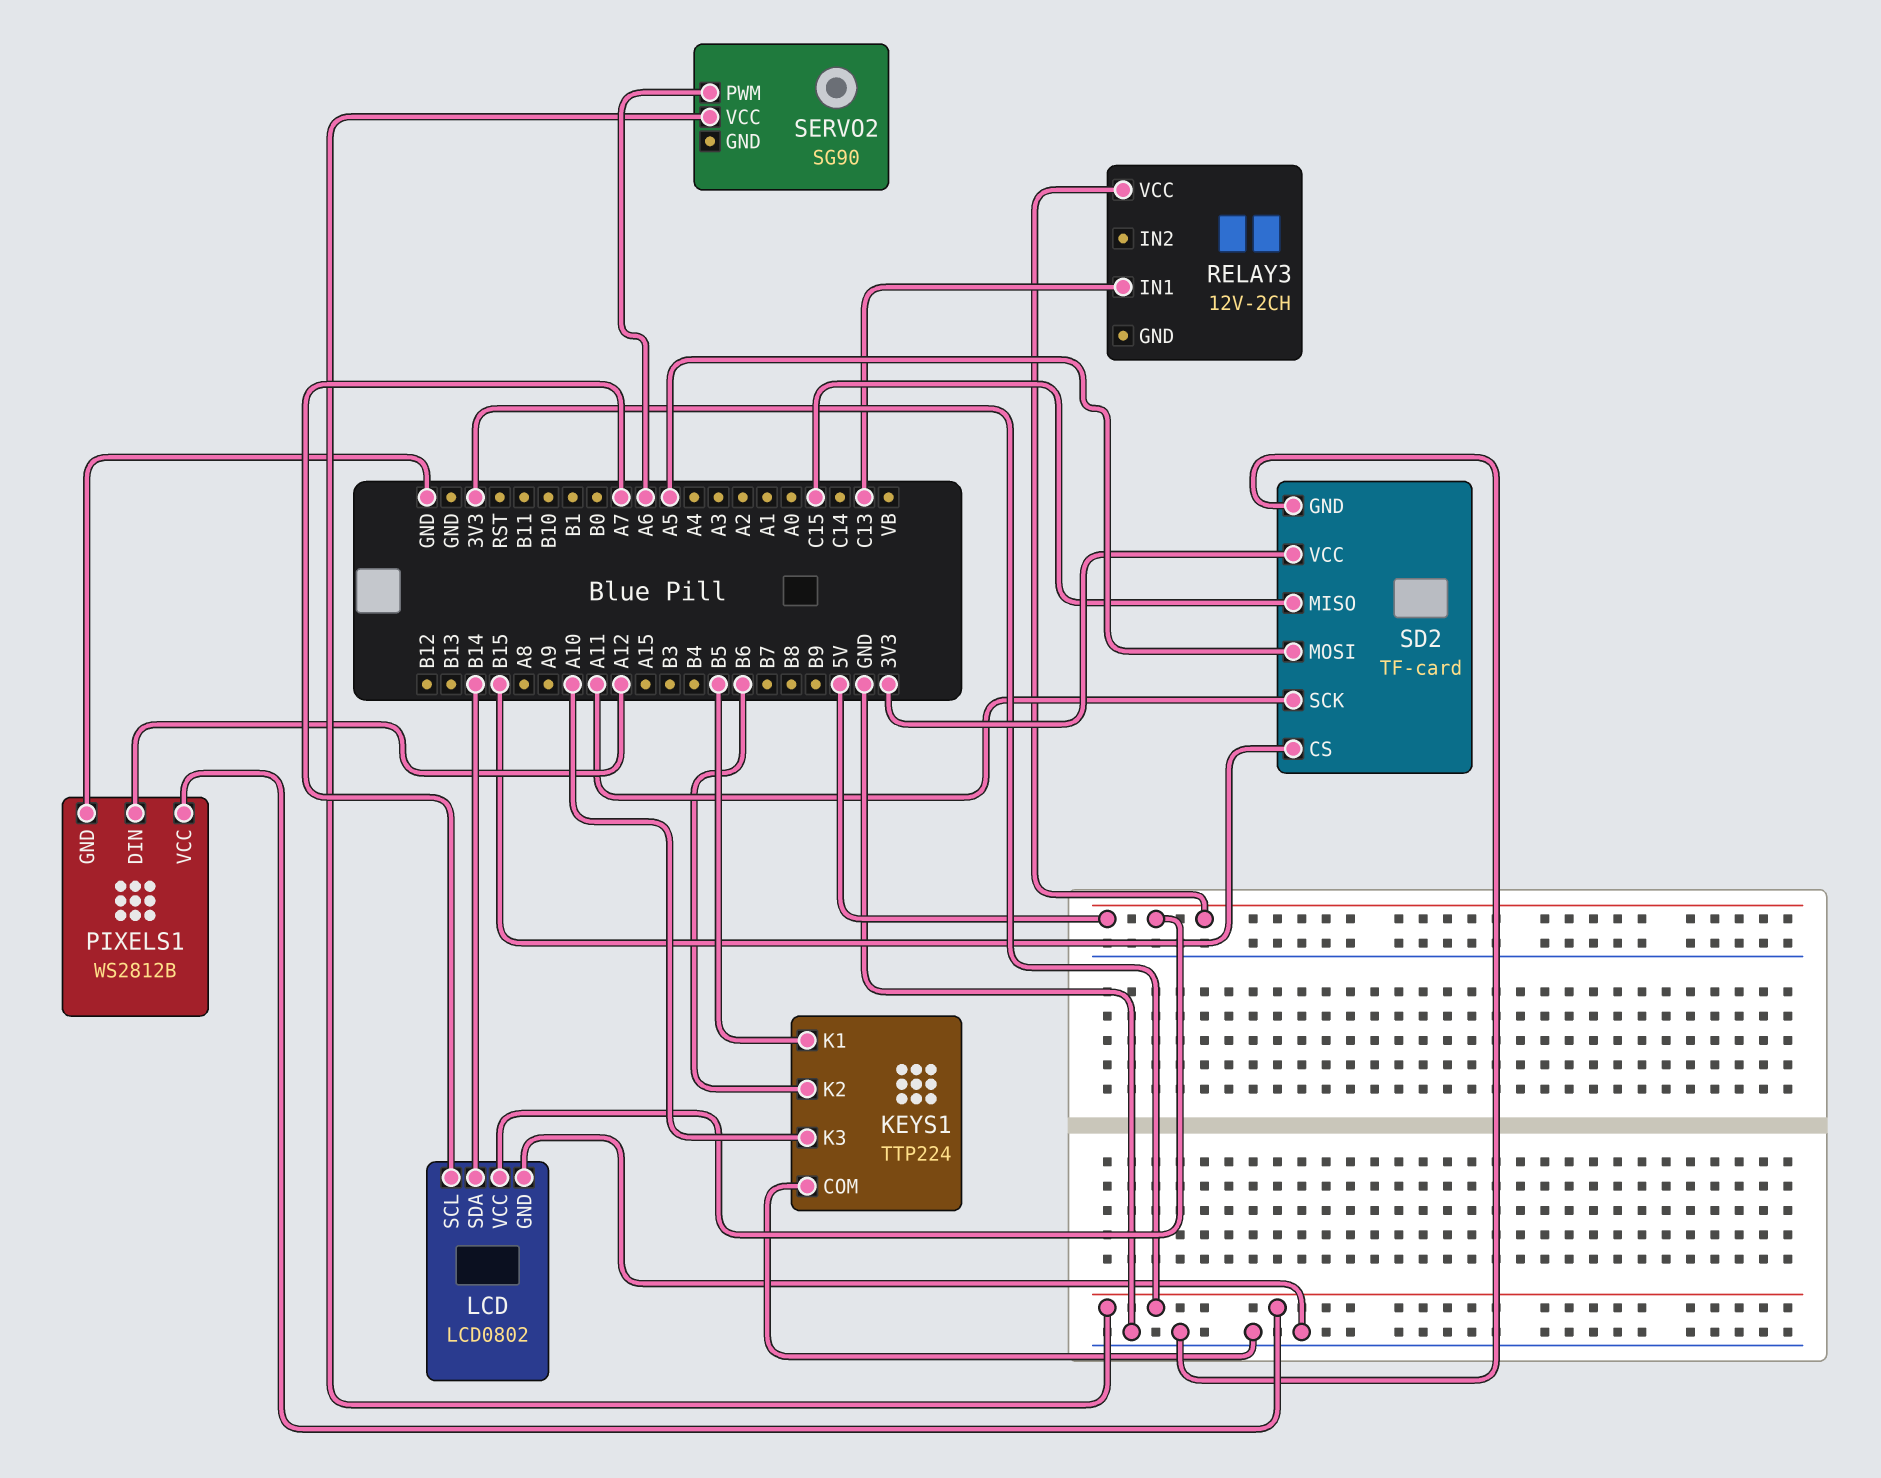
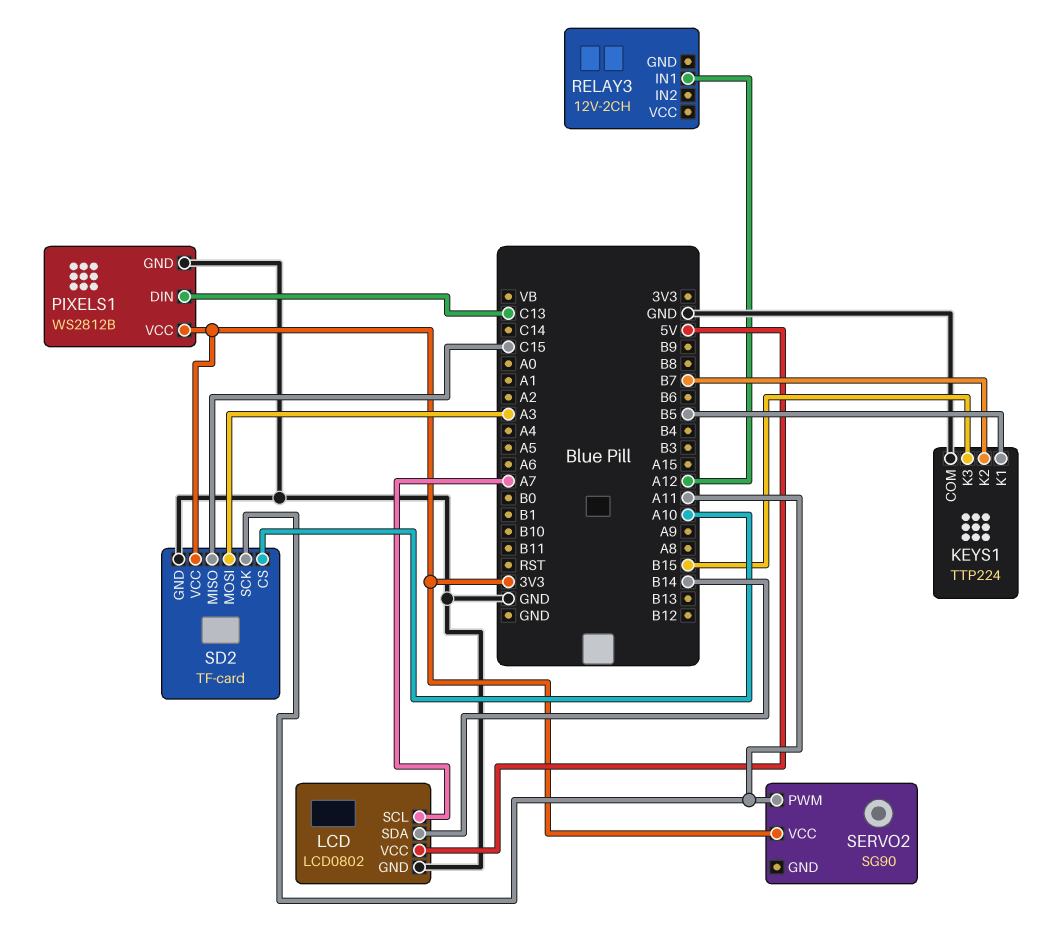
KEYS1 pin K2: B6 -> B7
KEYS1 pin K3: A10 -> B15
PIXELS1 pin DIN: A12 -> C13
RELAY3 pin IN1: C13 -> A12
RELAY3 pin VCC: 5V -> none
SD2 pin CS: B15 -> A10
SD2 pin MOSI: A5 -> A3
SERVO2 pin PWM: A6 -> A11

